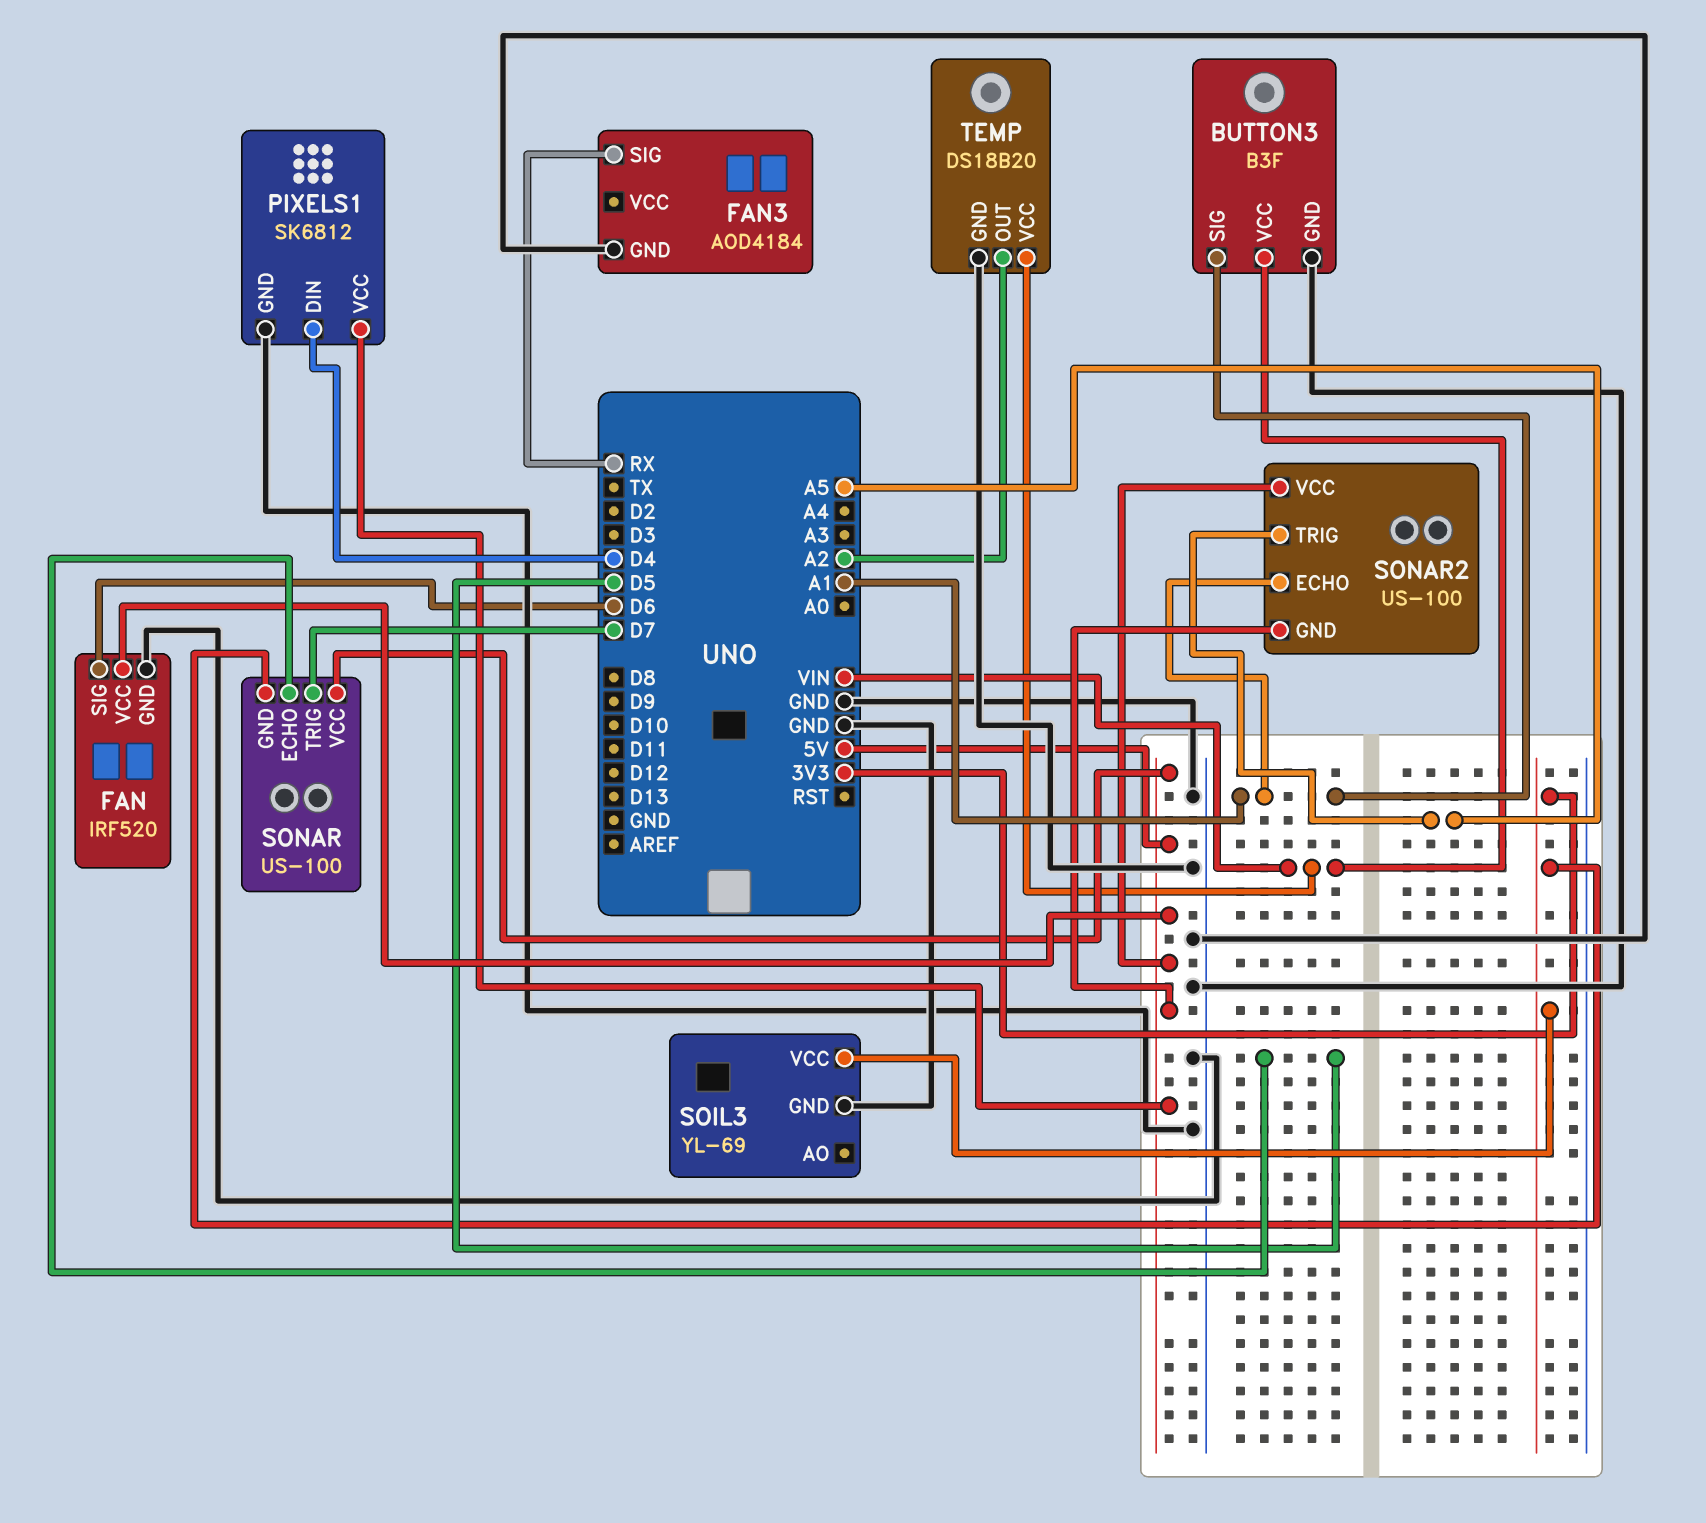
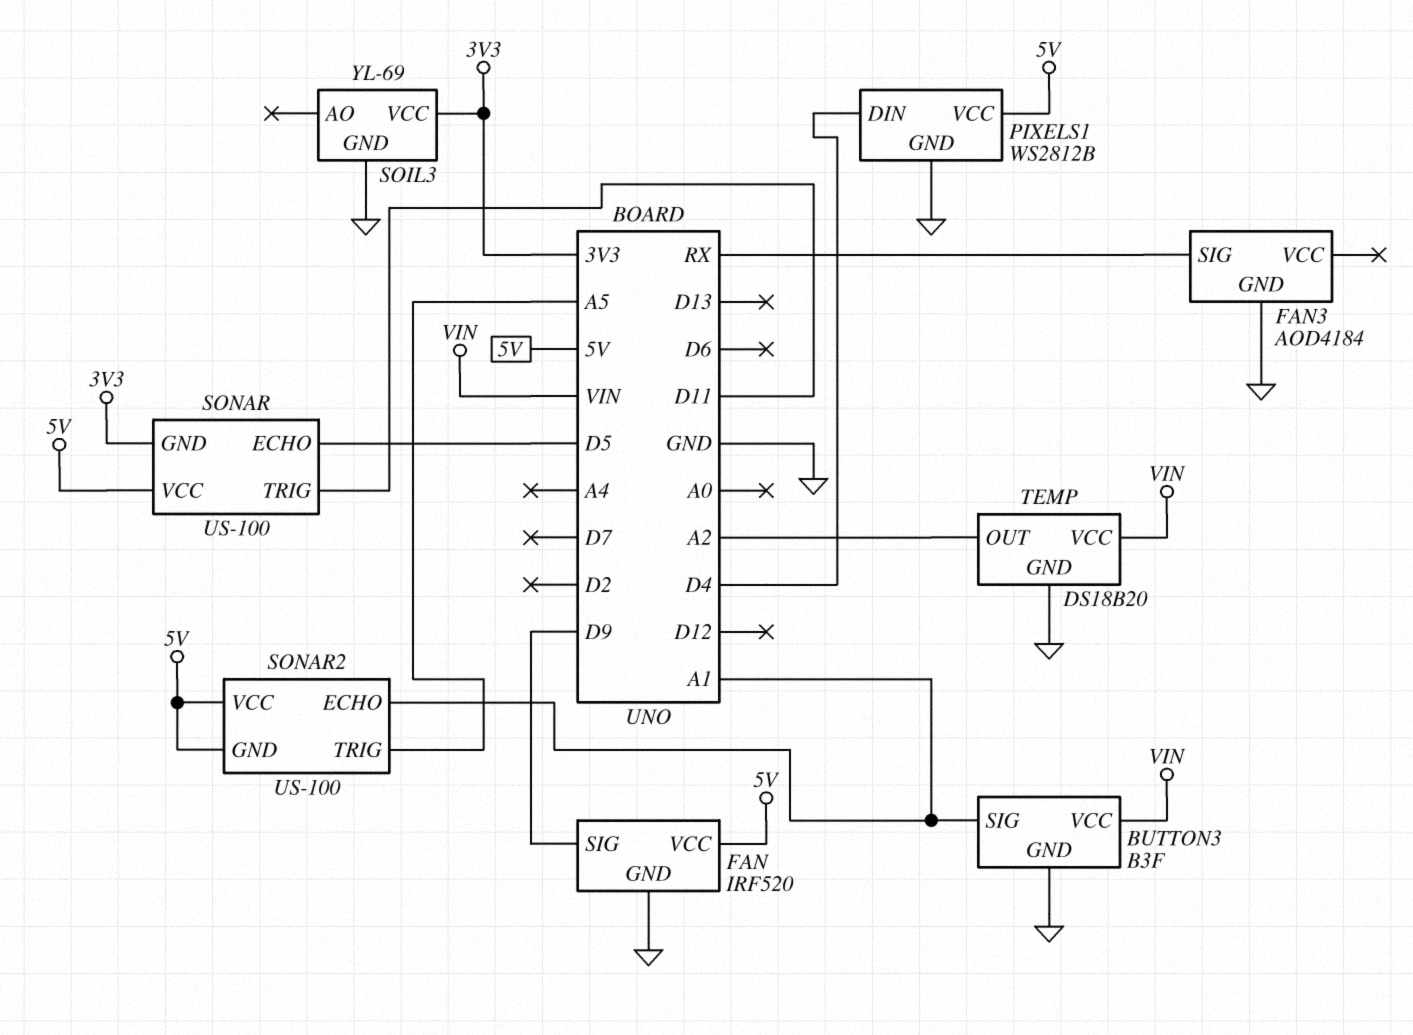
FAN pin SIG: D6 -> D9
PIXELS1: SK6812 -> WS2812B
SONAR pin TRIG: D7 -> D11

